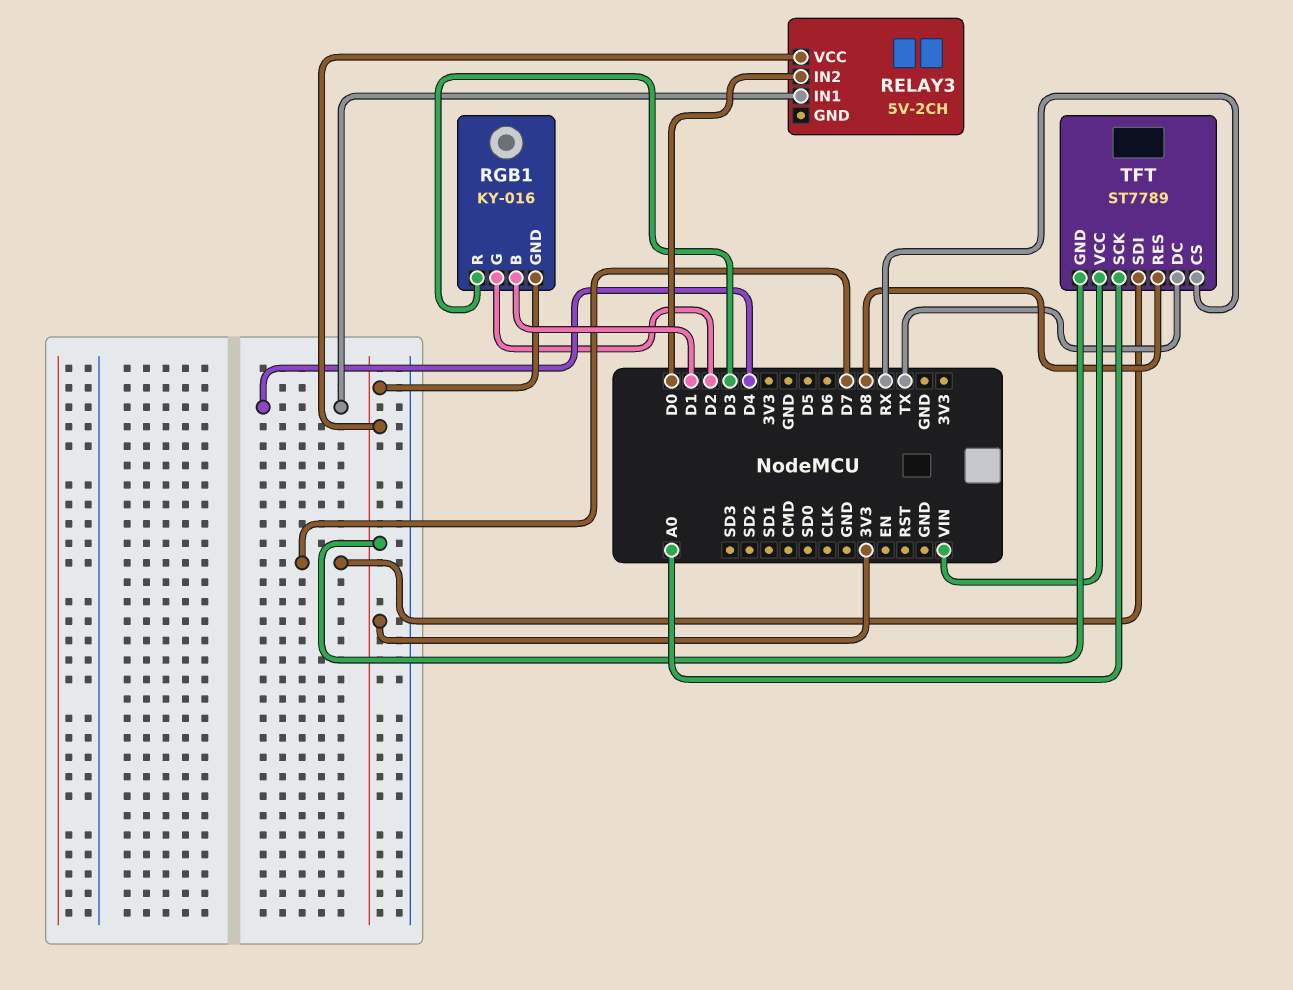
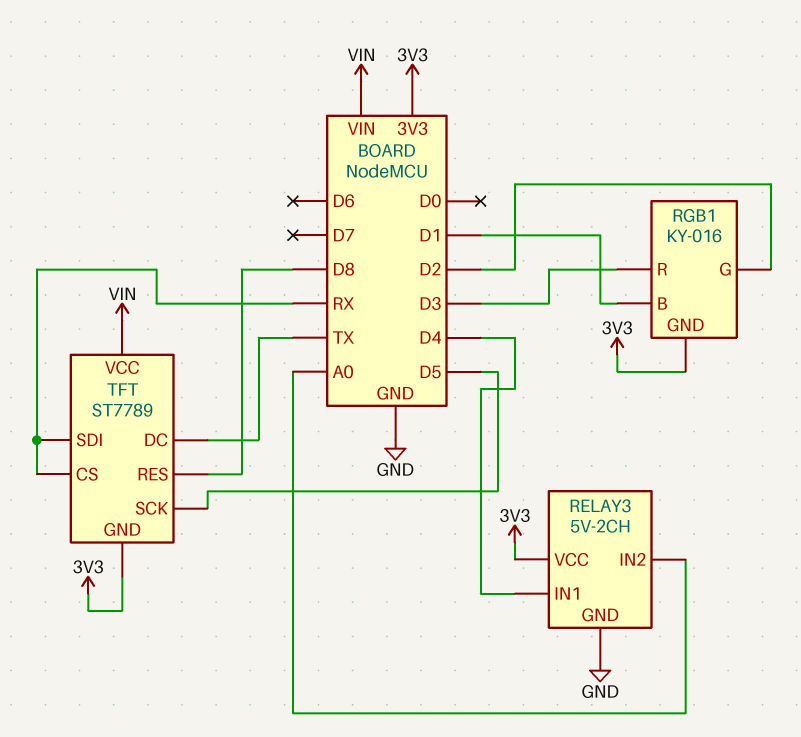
RELAY3 pin GND: none -> GND
RELAY3 pin IN2: D0 -> A0
TFT pin SCK: A0 -> D5
TFT pin SDI: D7 -> RX

